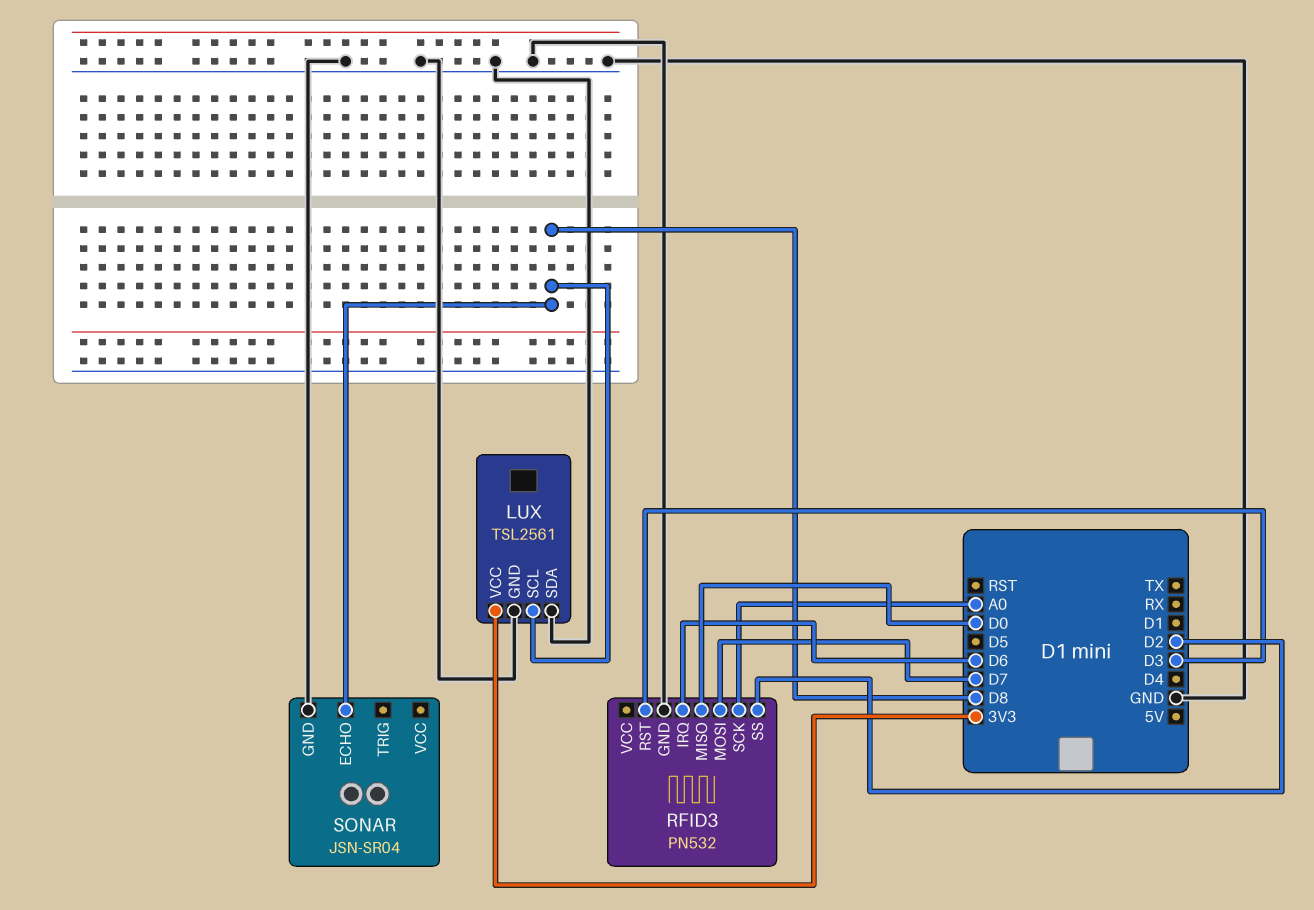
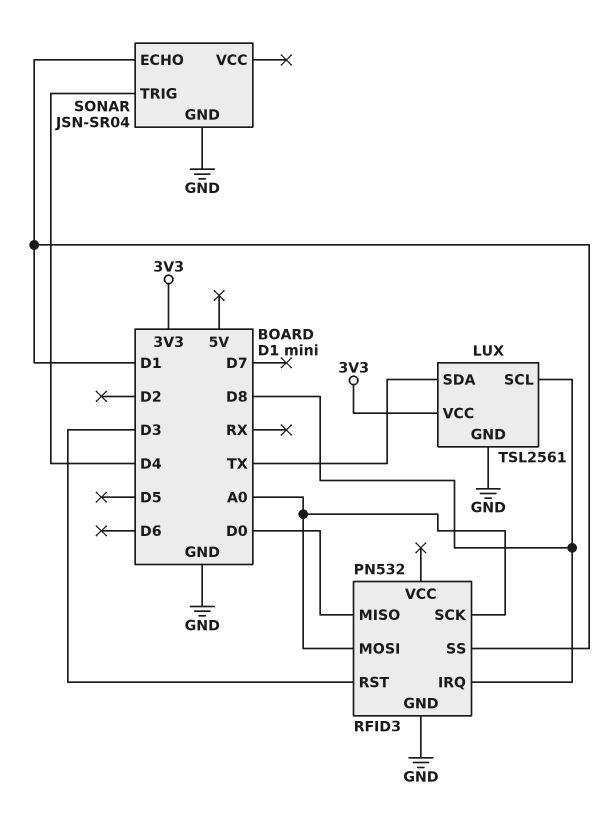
LUX pin SDA: GND -> TX
RFID3 pin IRQ: D6 -> D8
RFID3 pin MOSI: D7 -> A0
RFID3 pin SS: D2 -> D1
SONAR pin ECHO: D8 -> D1
SONAR pin TRIG: none -> D4

